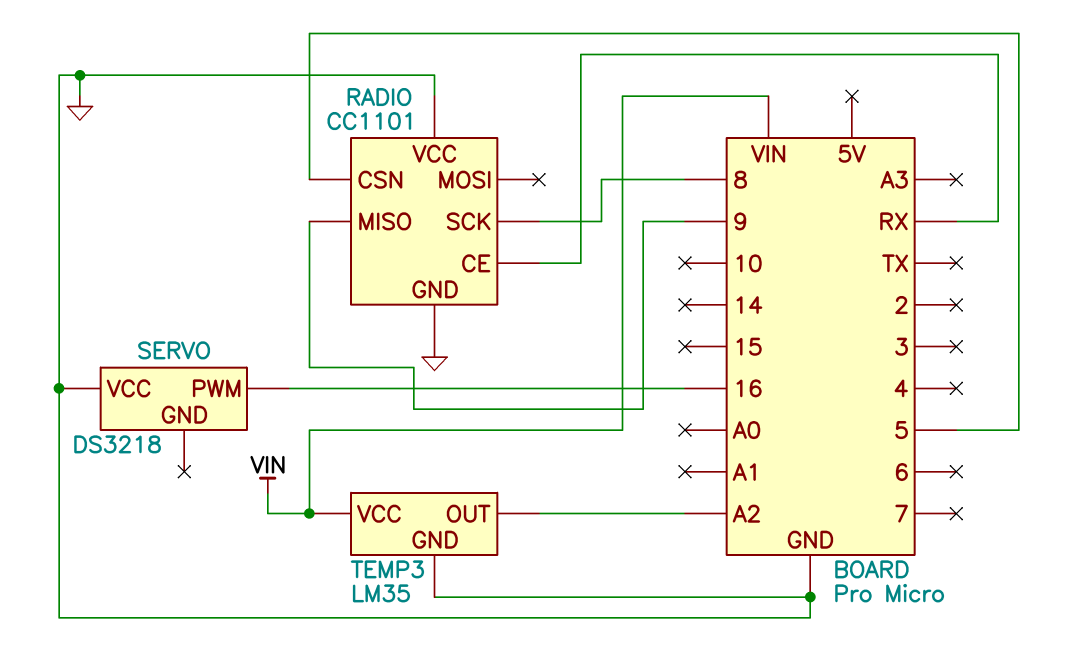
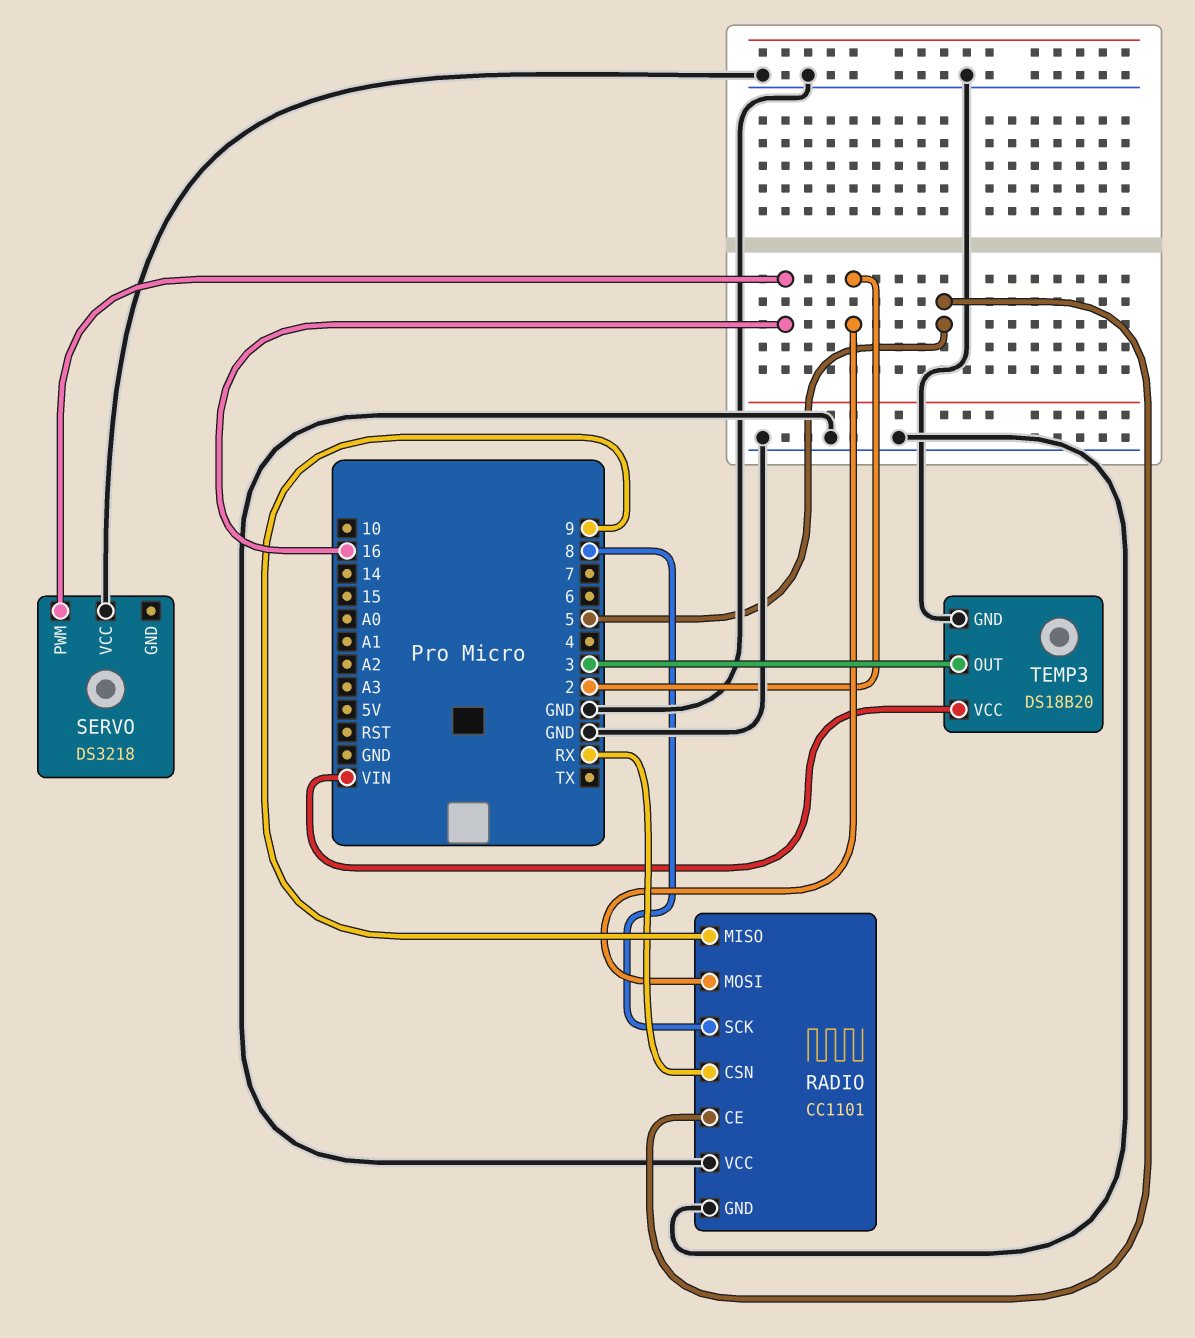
RADIO pin CE: RX -> 5
RADIO pin CSN: 5 -> RX
RADIO pin MOSI: none -> 2
TEMP3: LM35 -> DS18B20
TEMP3 pin OUT: A2 -> 3

